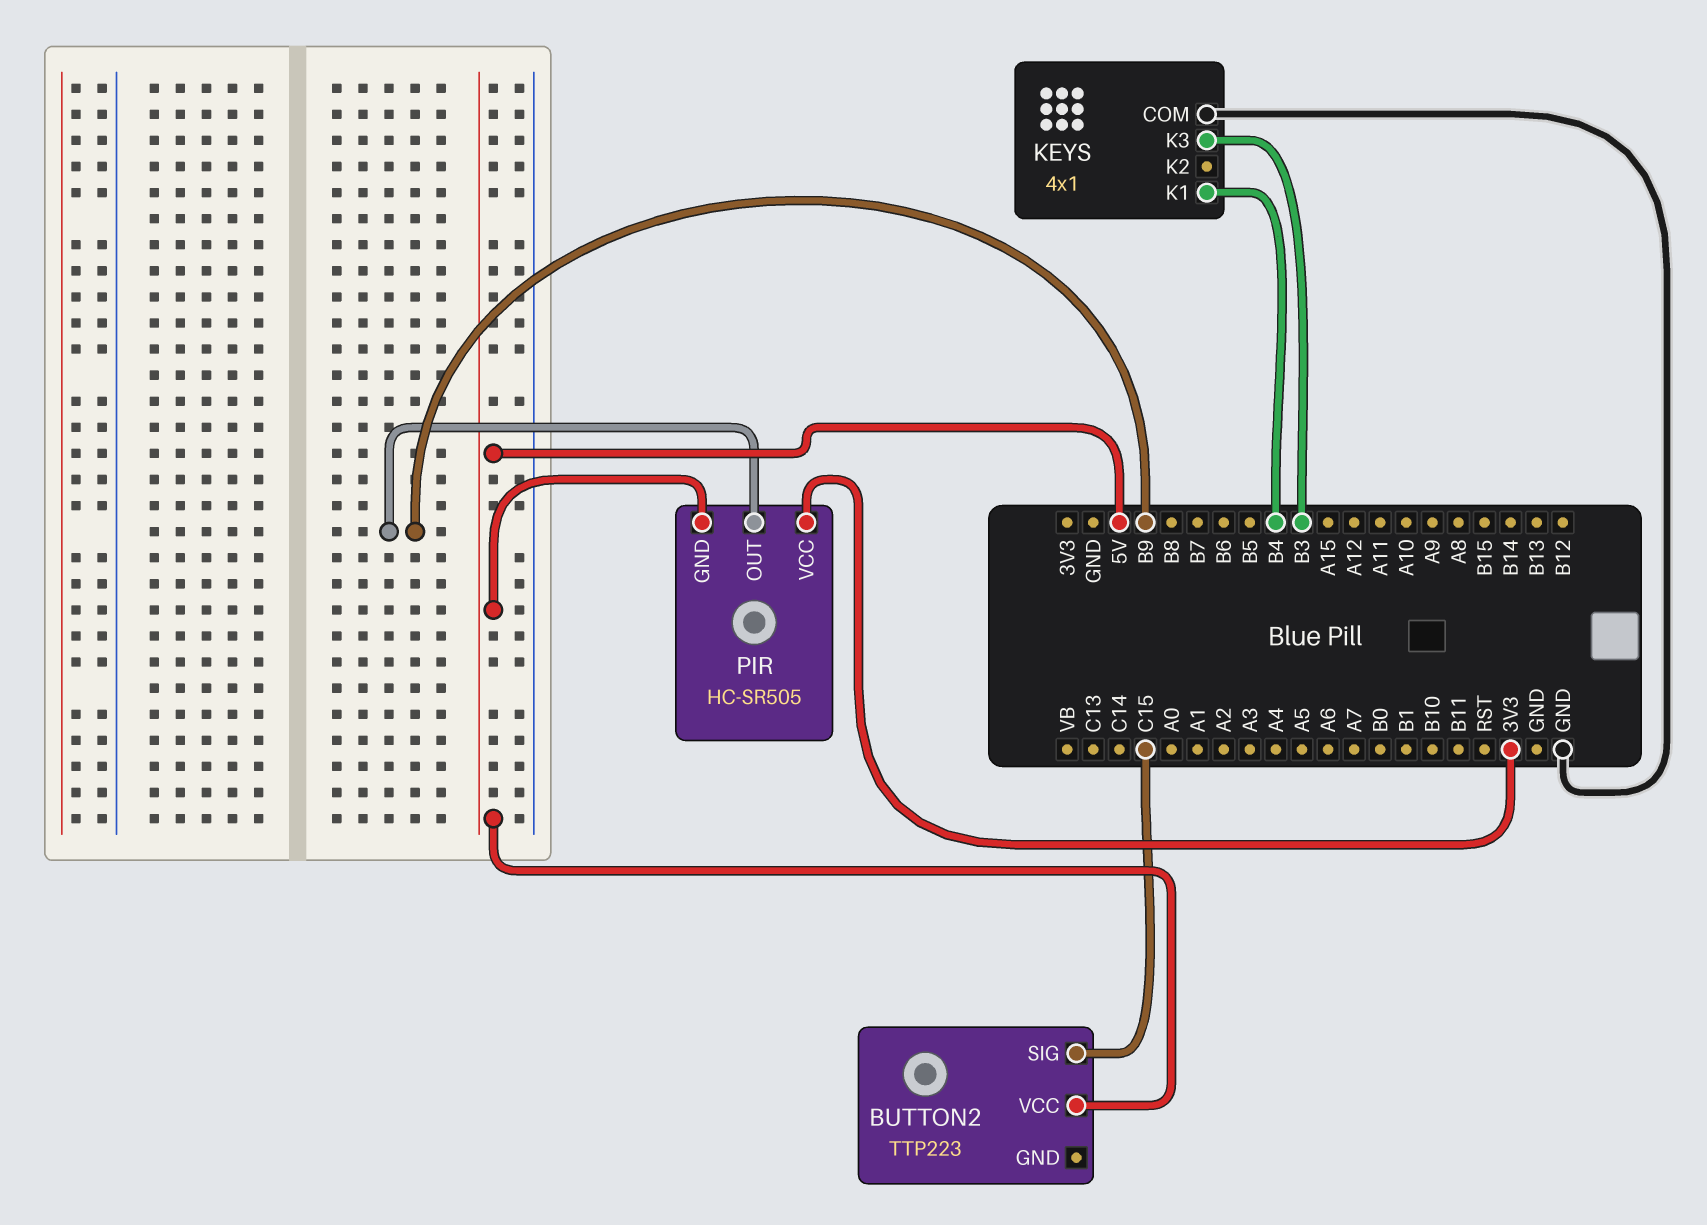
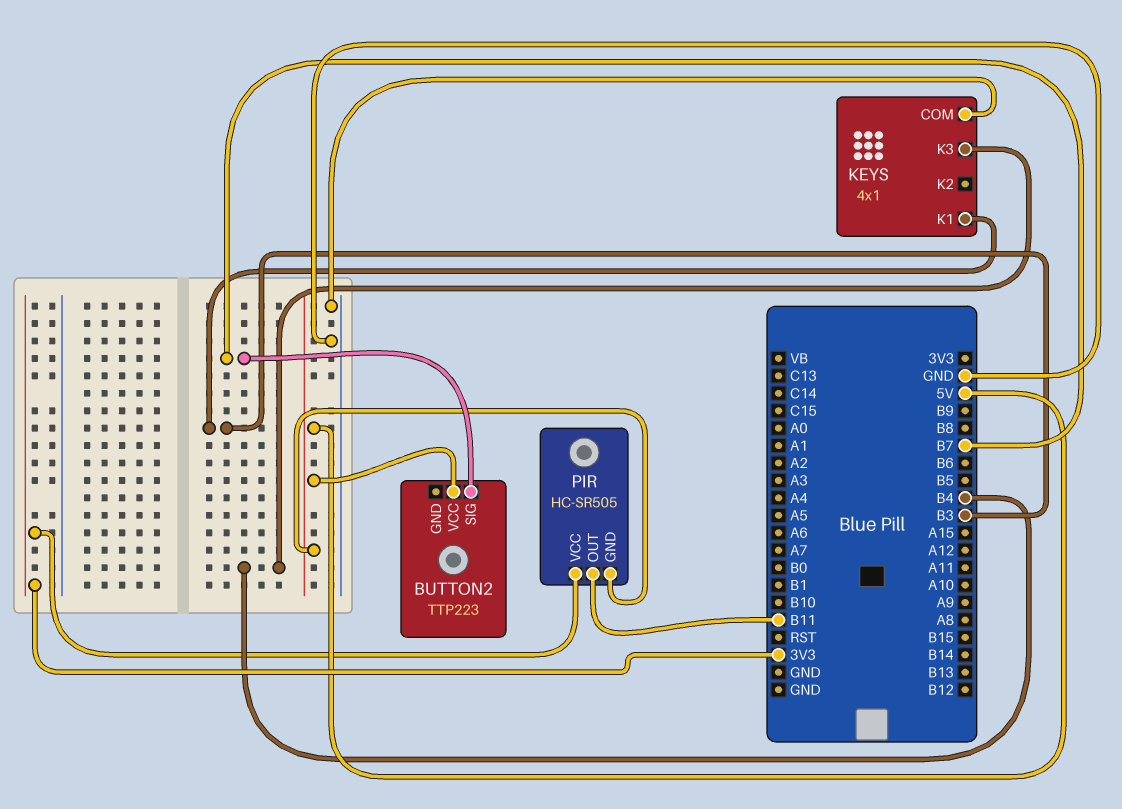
BUTTON2 pin SIG: C15 -> B7
KEYS pin K1: B4 -> B3
KEYS pin K3: B3 -> B4
PIR pin OUT: B9 -> B11

